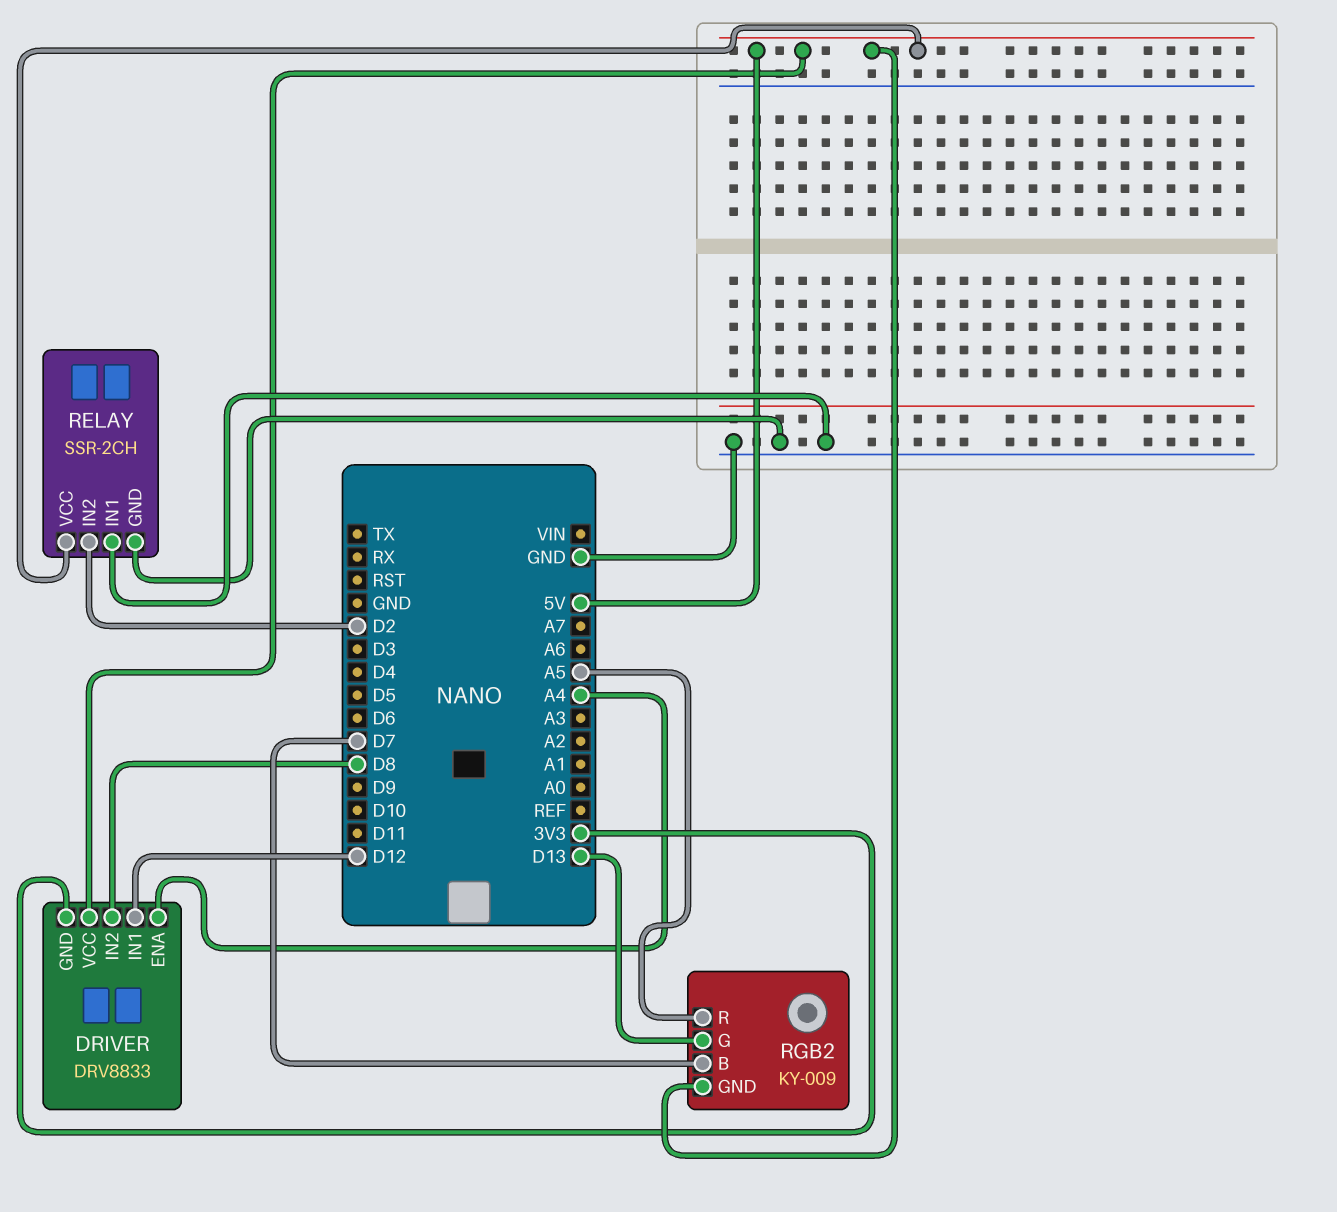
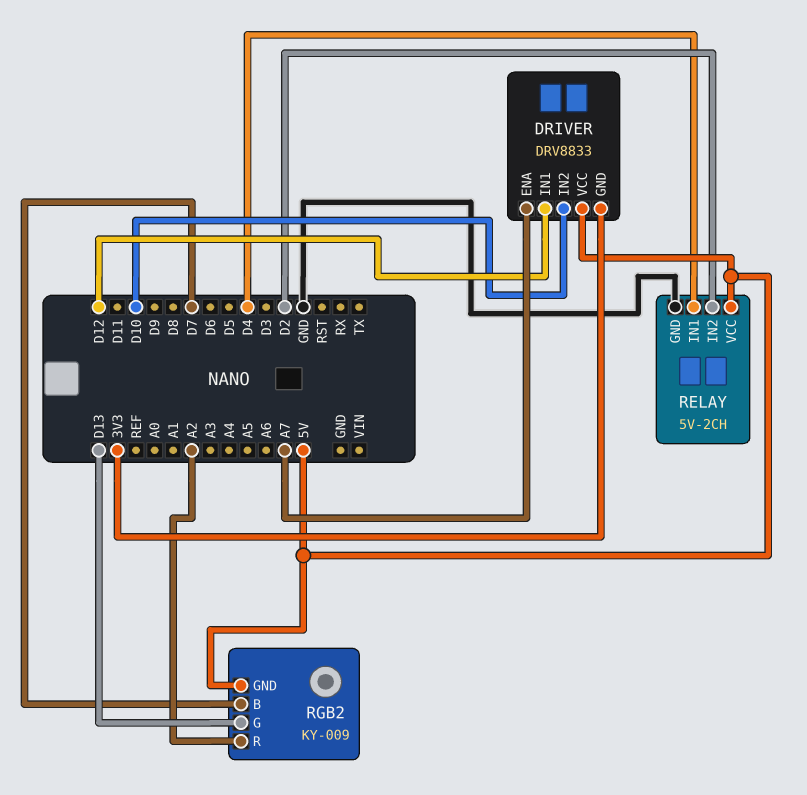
DRIVER pin ENA: A4 -> A7
DRIVER pin IN2: D8 -> D10
RELAY: SSR-2CH -> 5V-2CH
RELAY pin IN1: GND -> D4
RGB2 pin R: A5 -> A2

